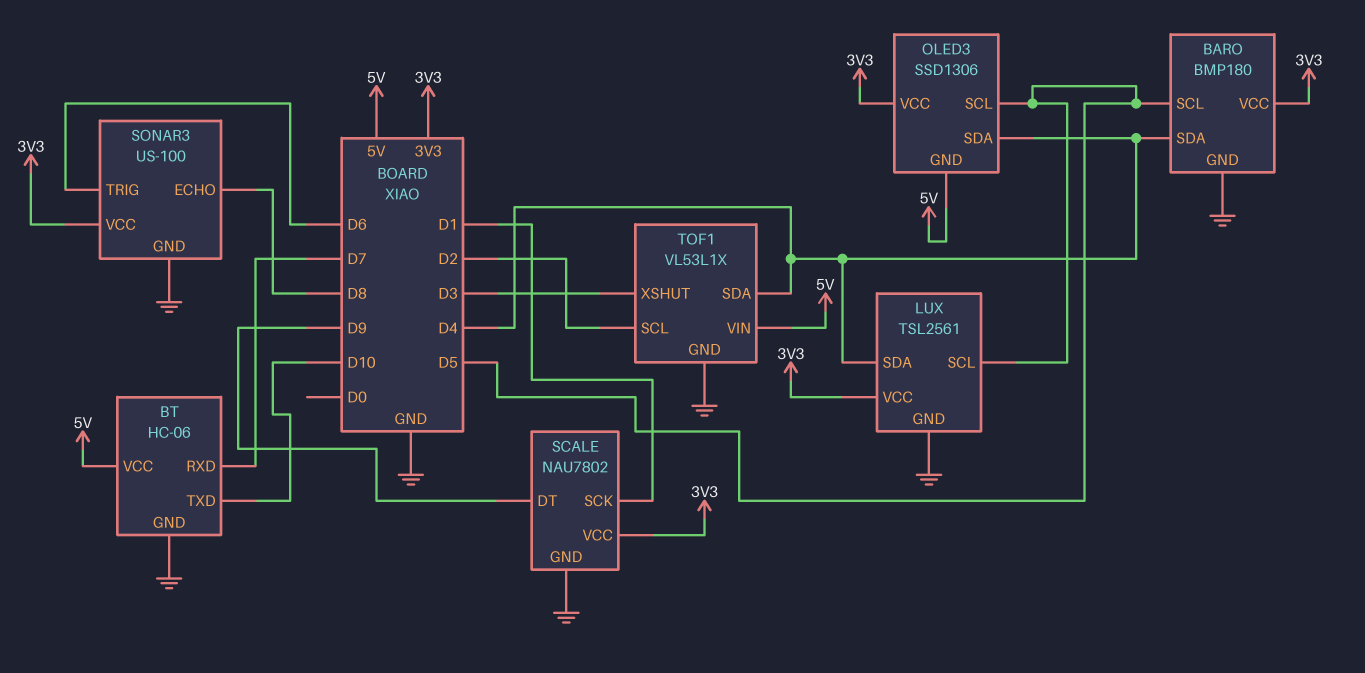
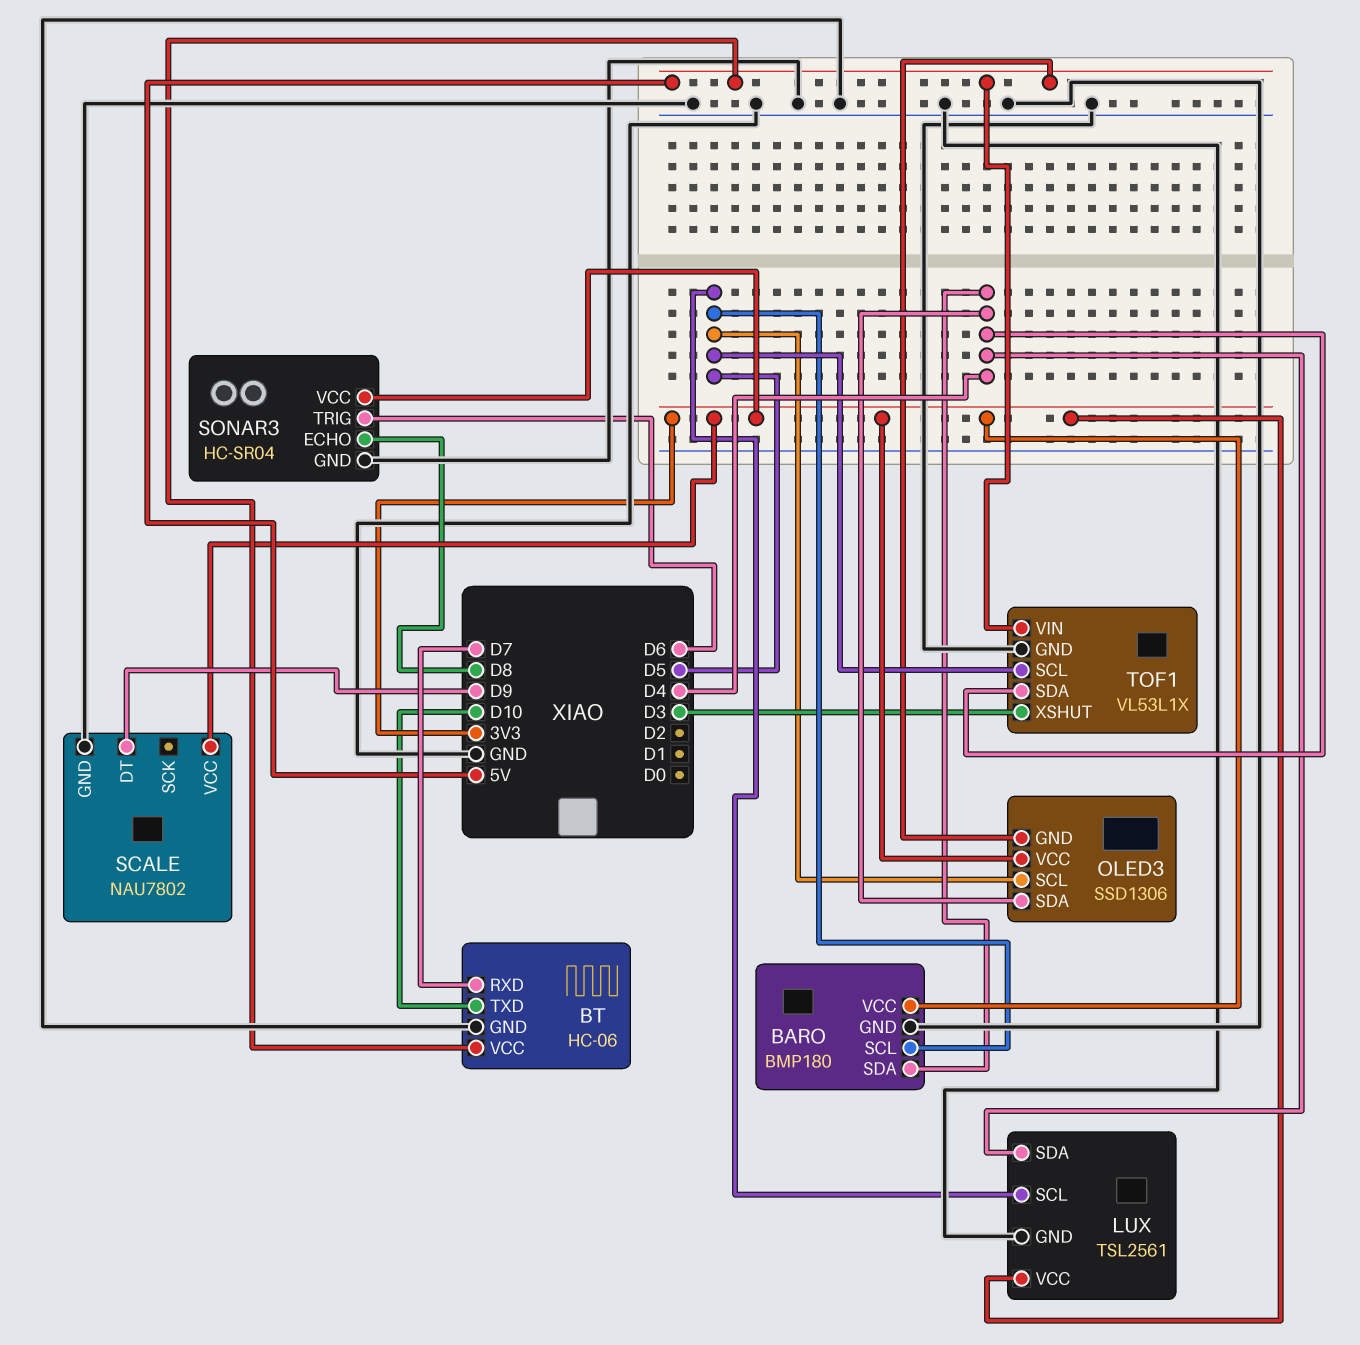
SCALE pin SCK: D1 -> none
SONAR3: US-100 -> HC-SR04
TOF1 pin SCL: D2 -> D5

